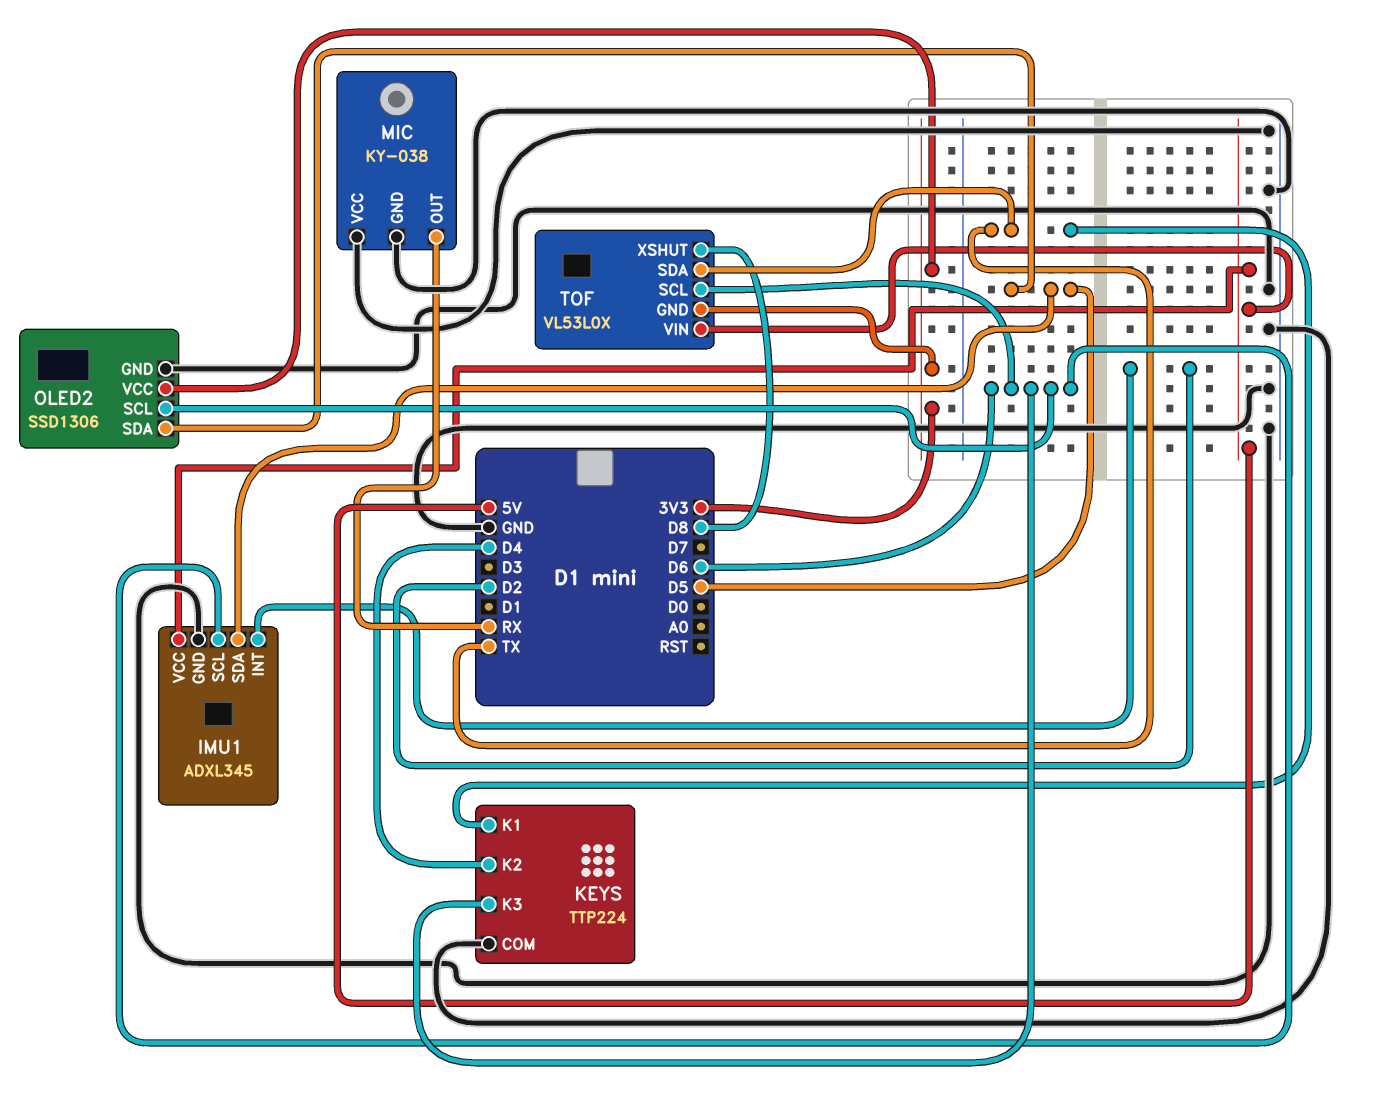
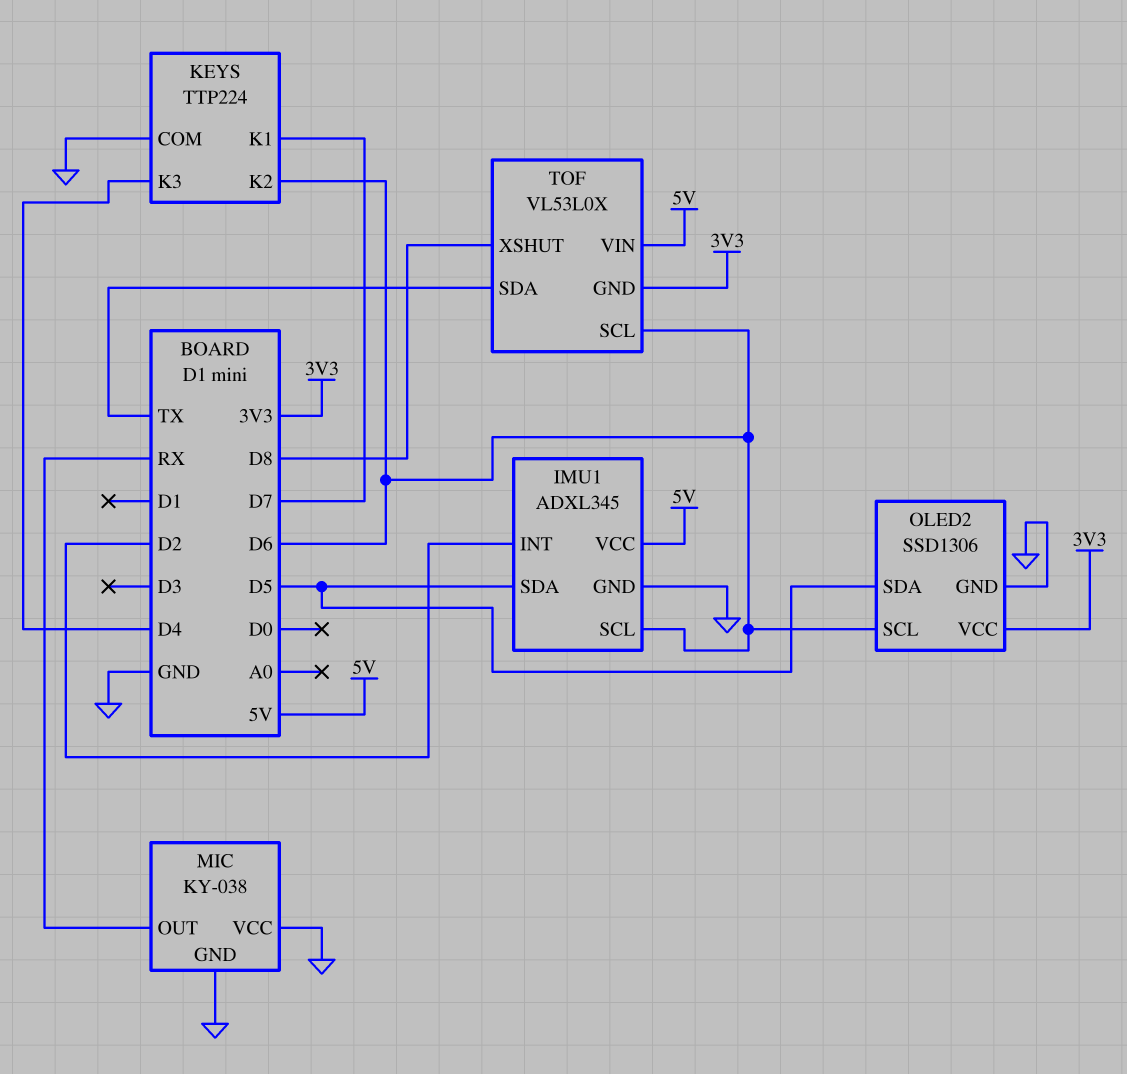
KEYS pin K1: TX -> D7
KEYS pin K2: D4 -> D6
KEYS pin K3: D6 -> D4

